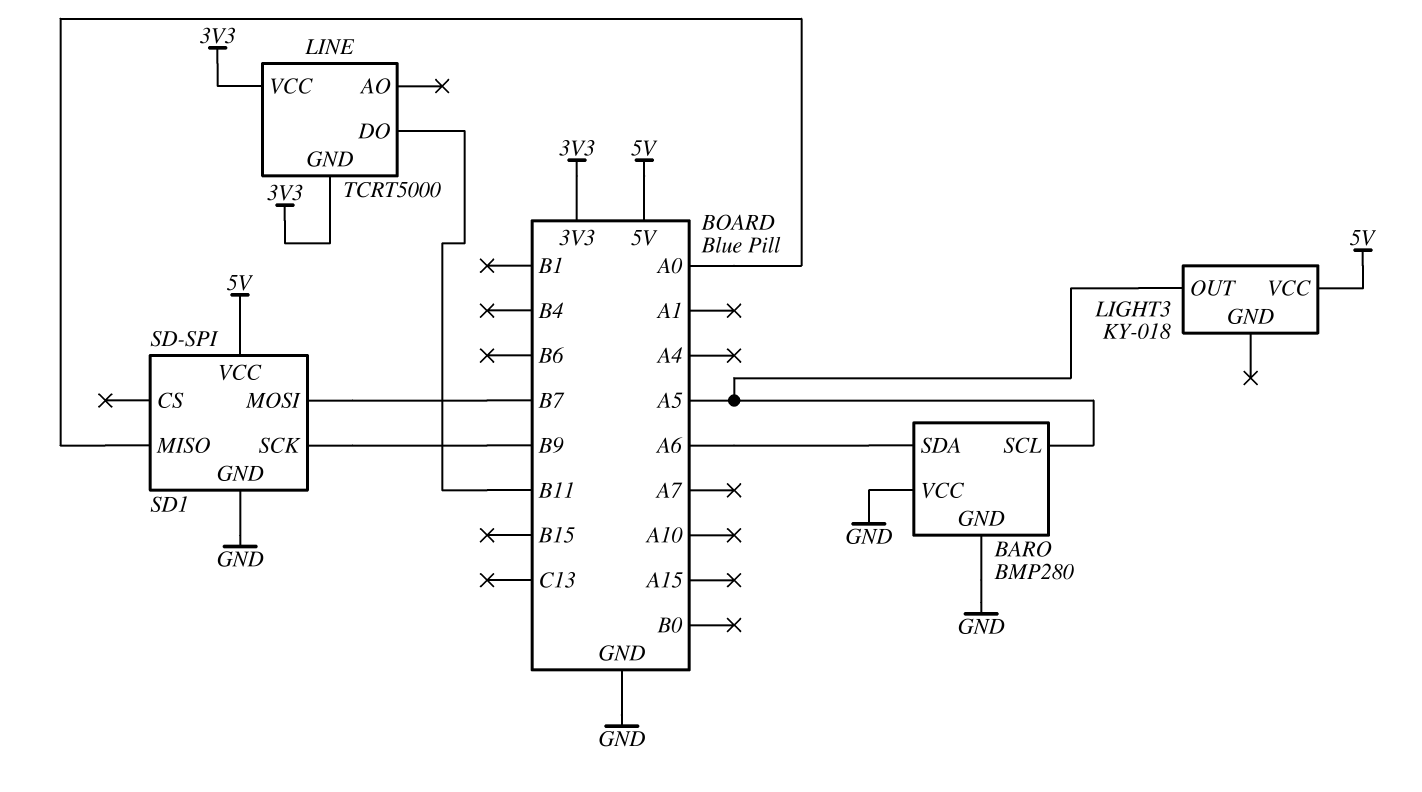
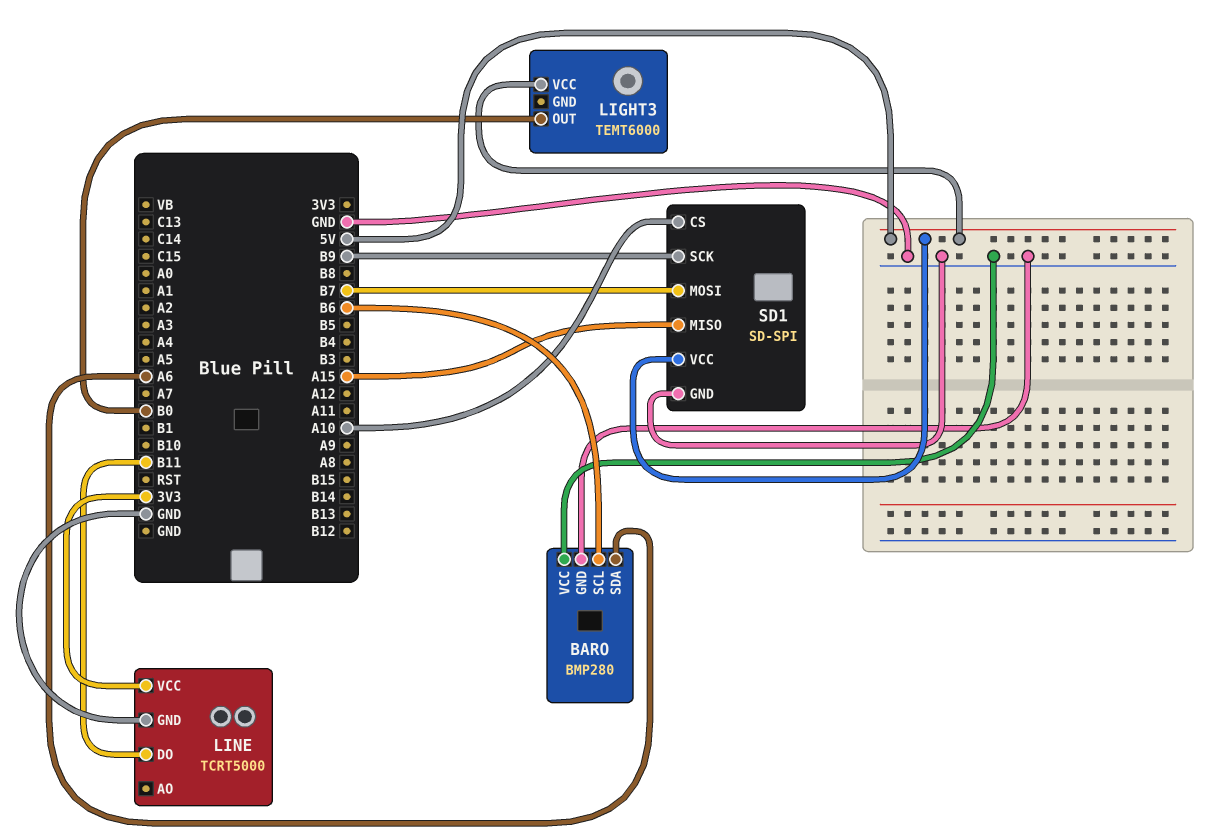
BARO pin SCL: A5 -> B6
LIGHT3: KY-018 -> TEMT6000
LIGHT3 pin OUT: A5 -> B0
LINE pin GND: 3V3 -> GND
SD1 pin CS: none -> A10
SD1 pin MISO: A0 -> A15

